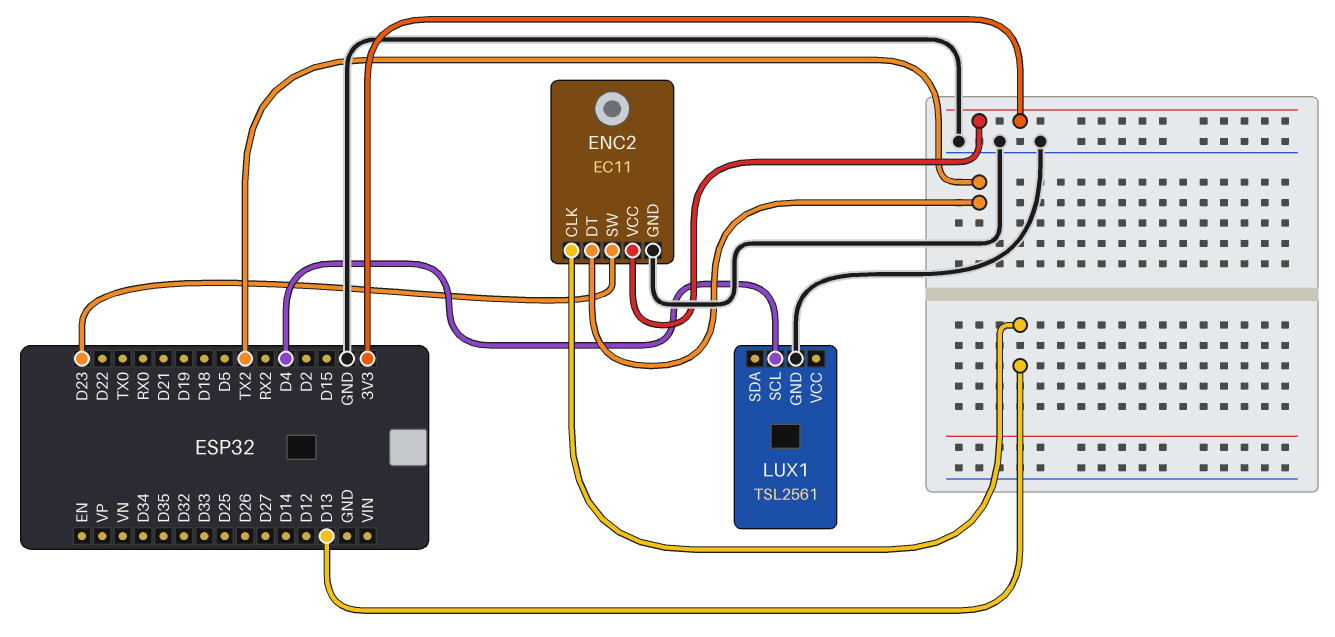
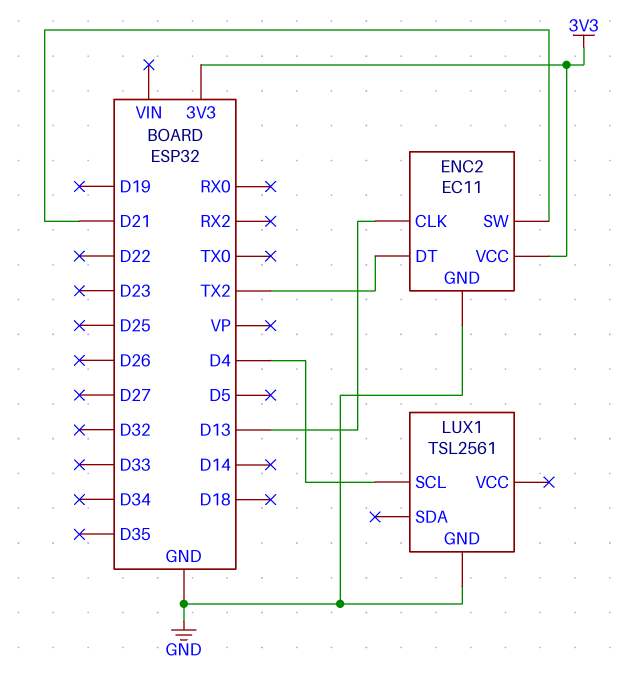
ENC2 pin SW: D23 -> D21

